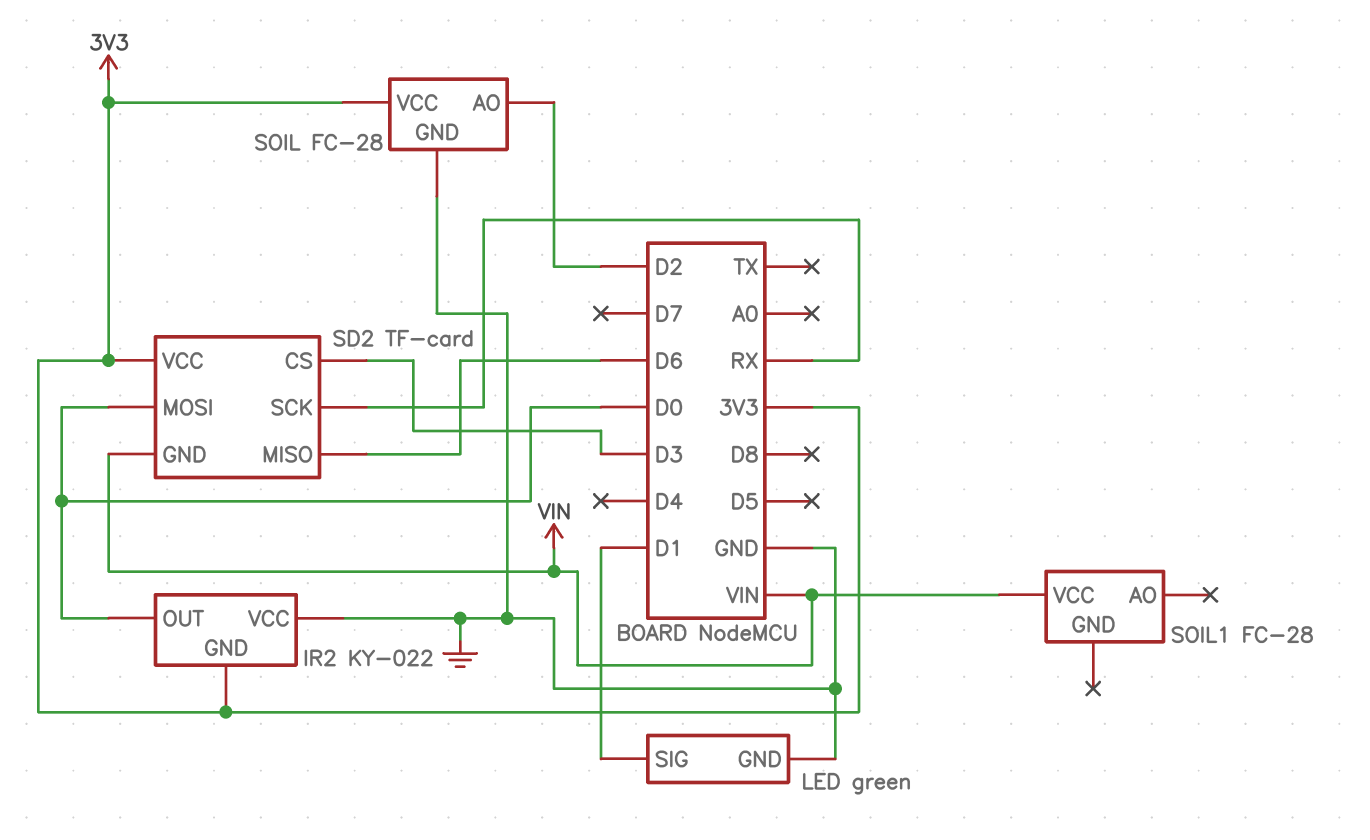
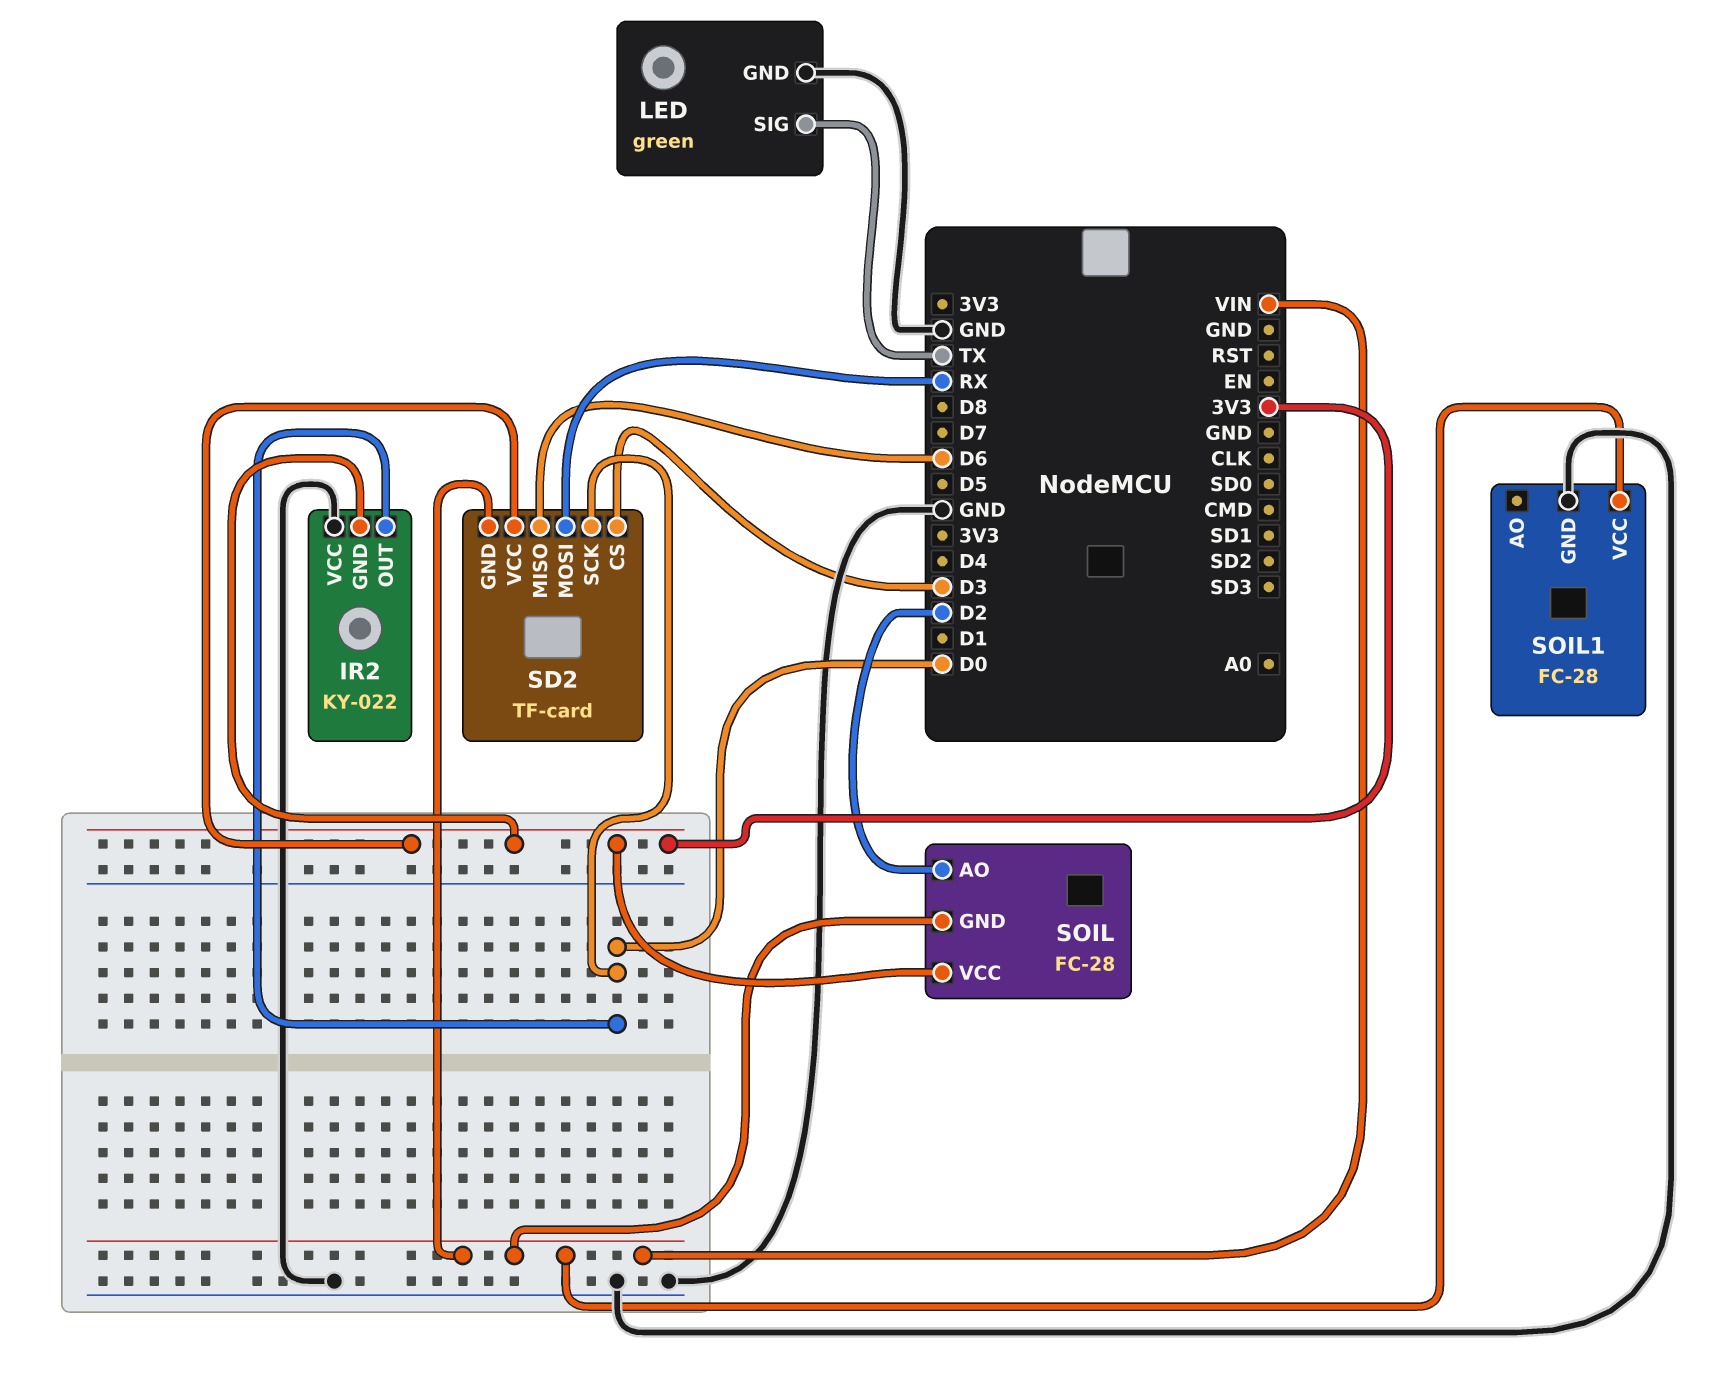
LED pin SIG: D1 -> TX
SD2 pin MOSI: D0 -> RX
SD2 pin SCK: RX -> D0
SOIL pin GND: GND -> VIN
SOIL1 pin GND: none -> GND

